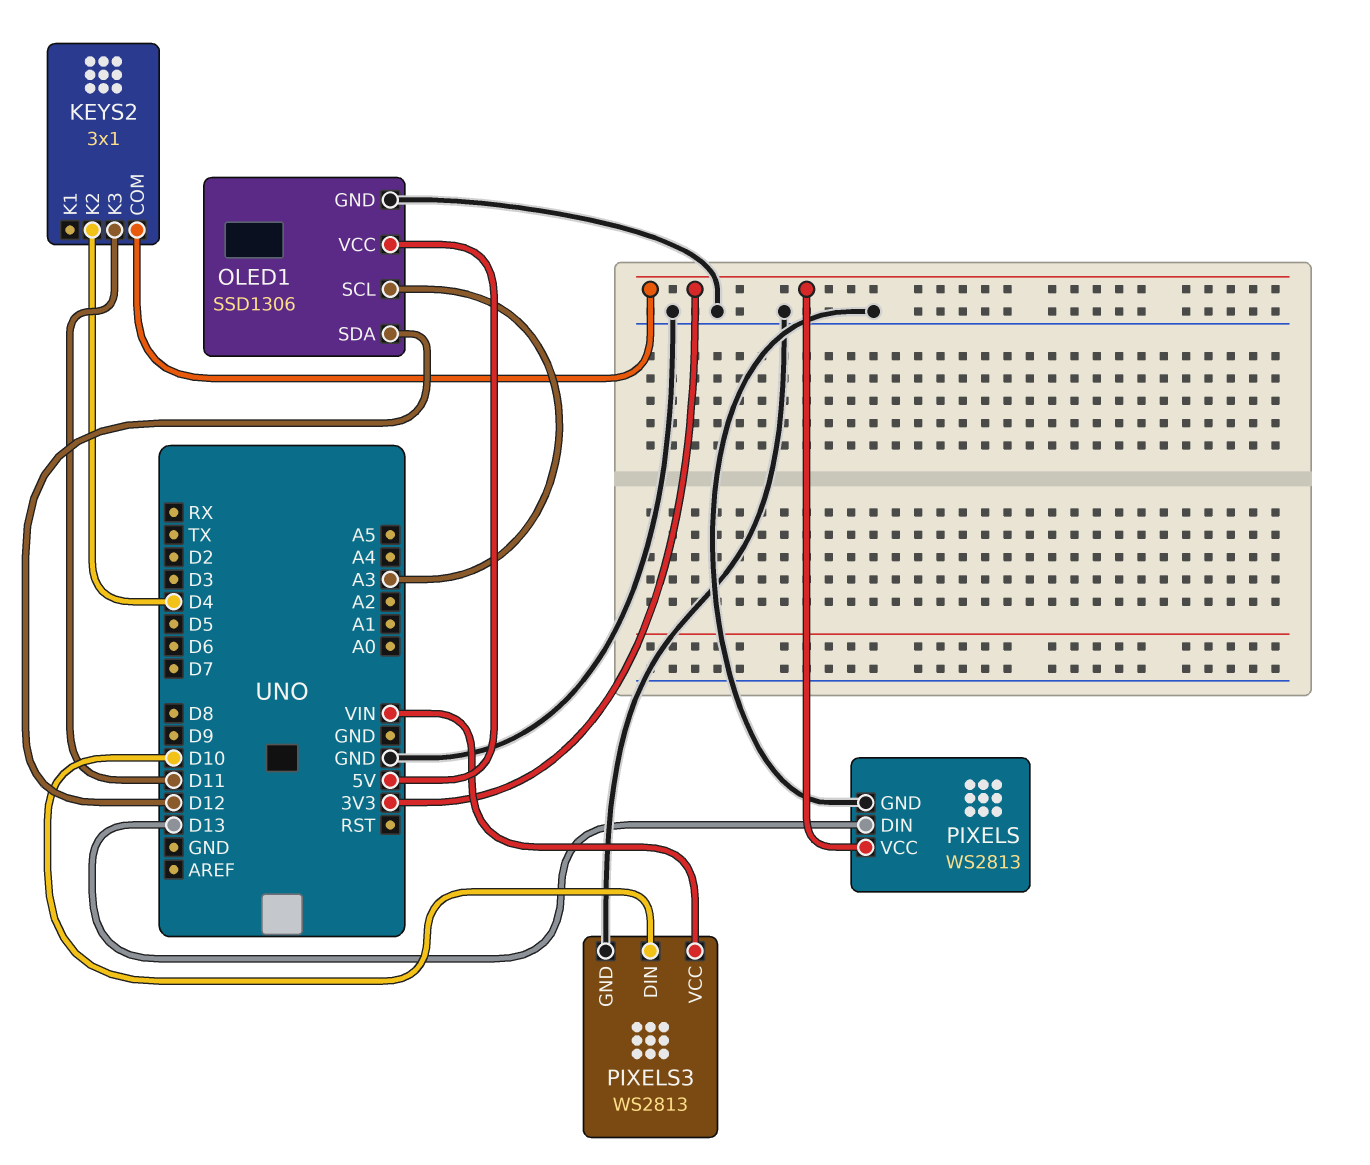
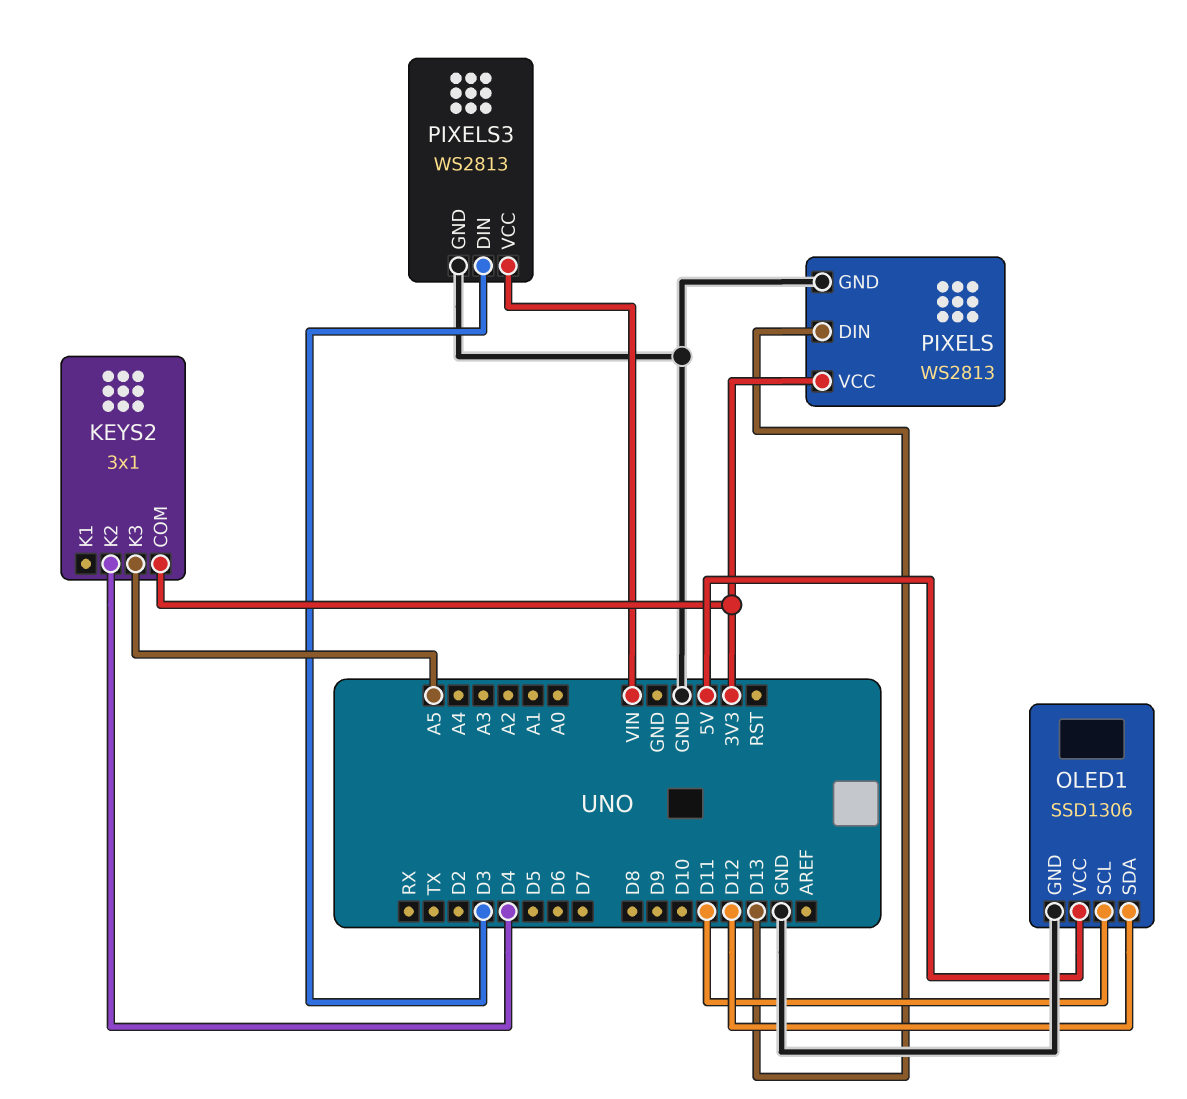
KEYS2 pin K3: D11 -> A5
OLED1 pin SCL: A3 -> D11
PIXELS3 pin DIN: D10 -> D3

